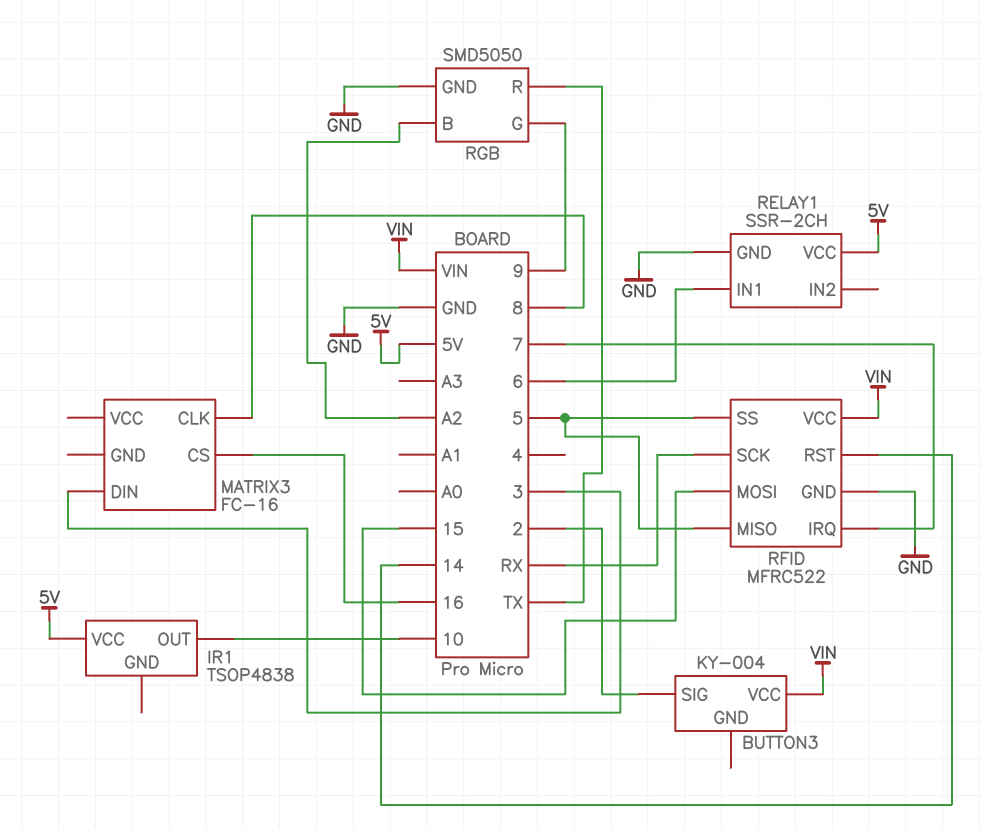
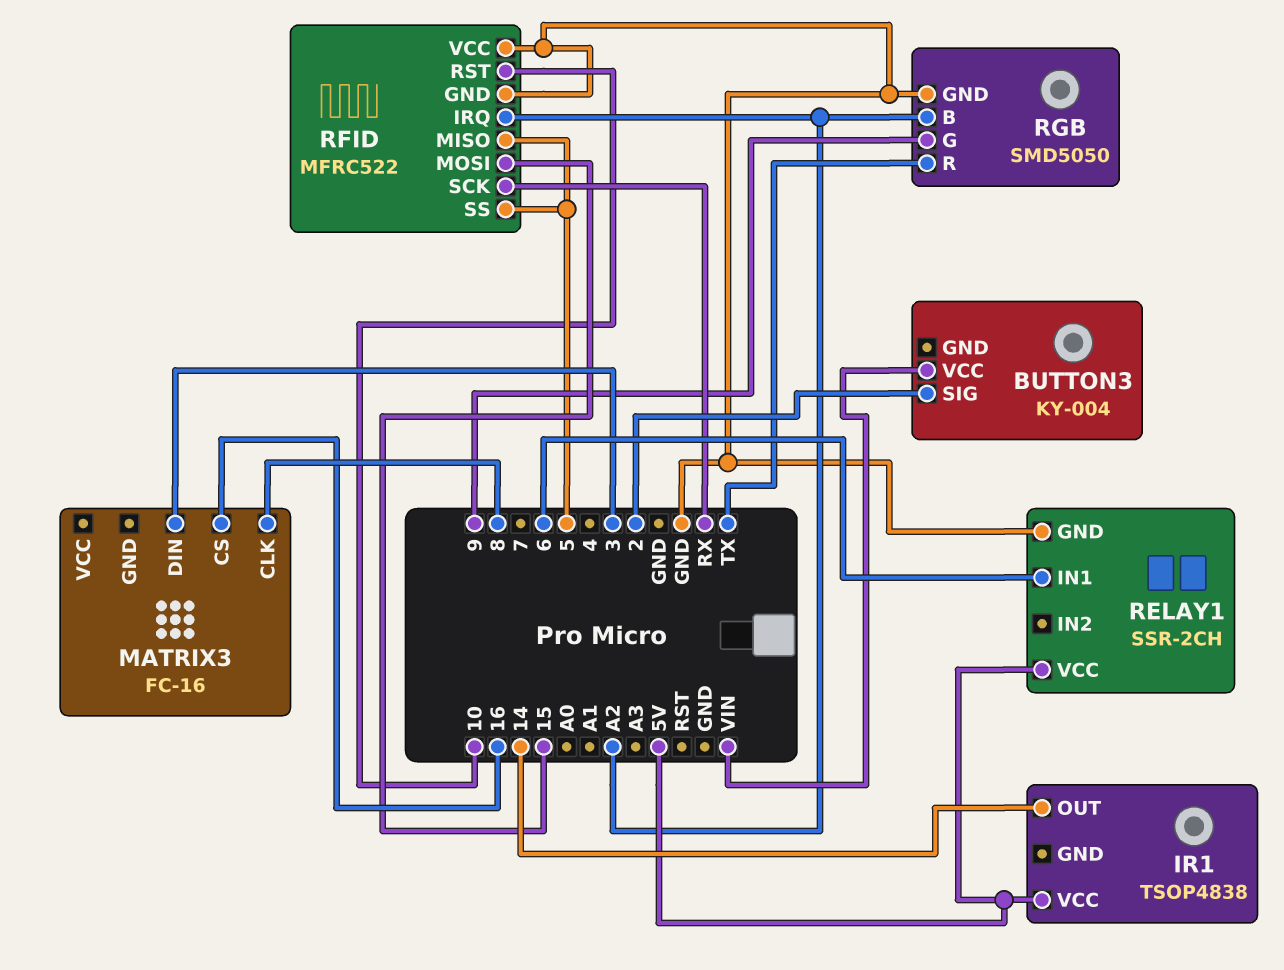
IR1 pin OUT: 10 -> 14
RFID pin IRQ: 7 -> A2
RFID pin RST: 14 -> 10
RFID pin VCC: VIN -> GND

